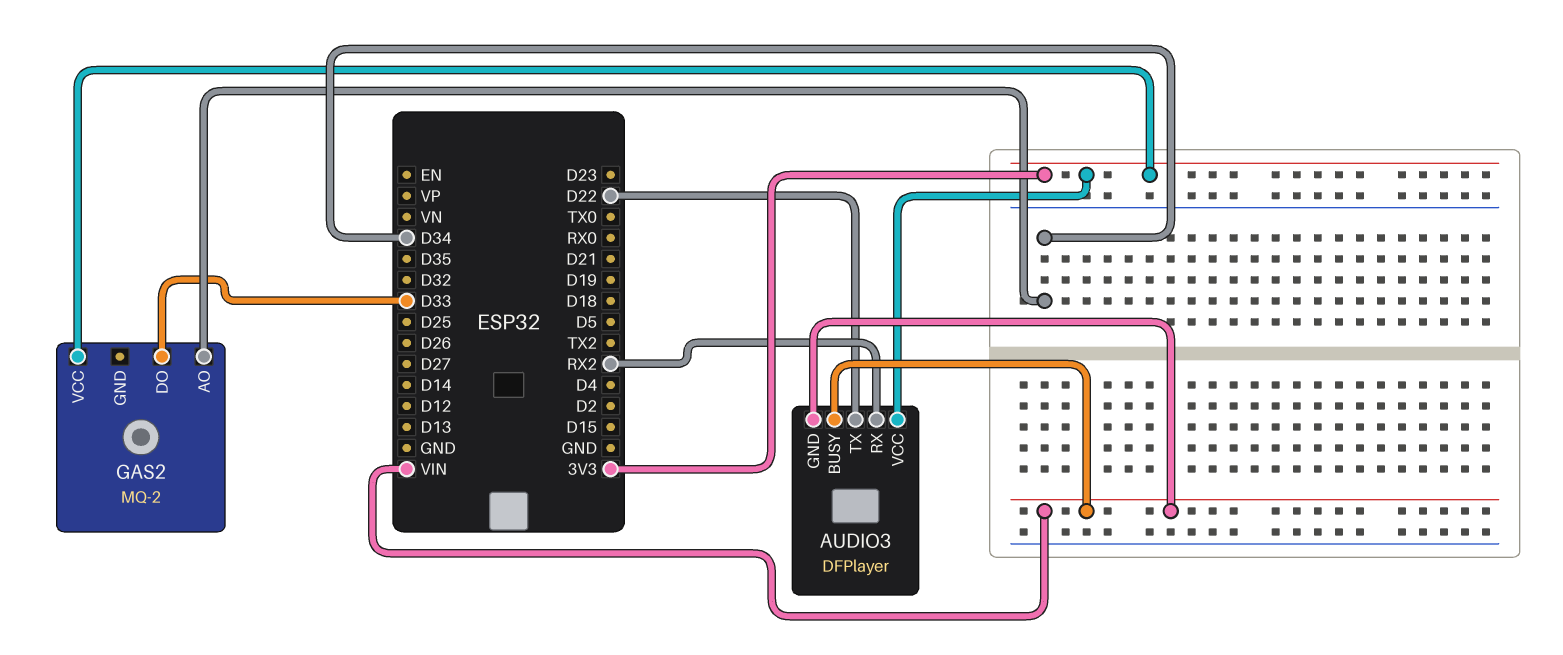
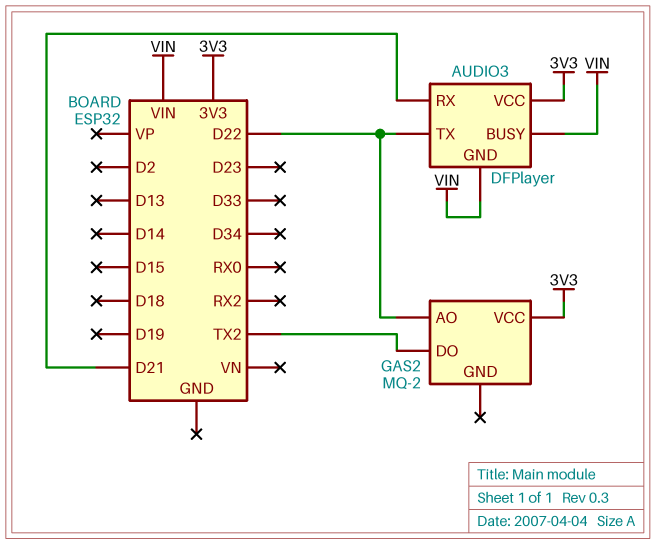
AUDIO3 pin RX: RX2 -> D21
GAS2 pin AO: D34 -> D22
GAS2 pin DO: D33 -> TX2

